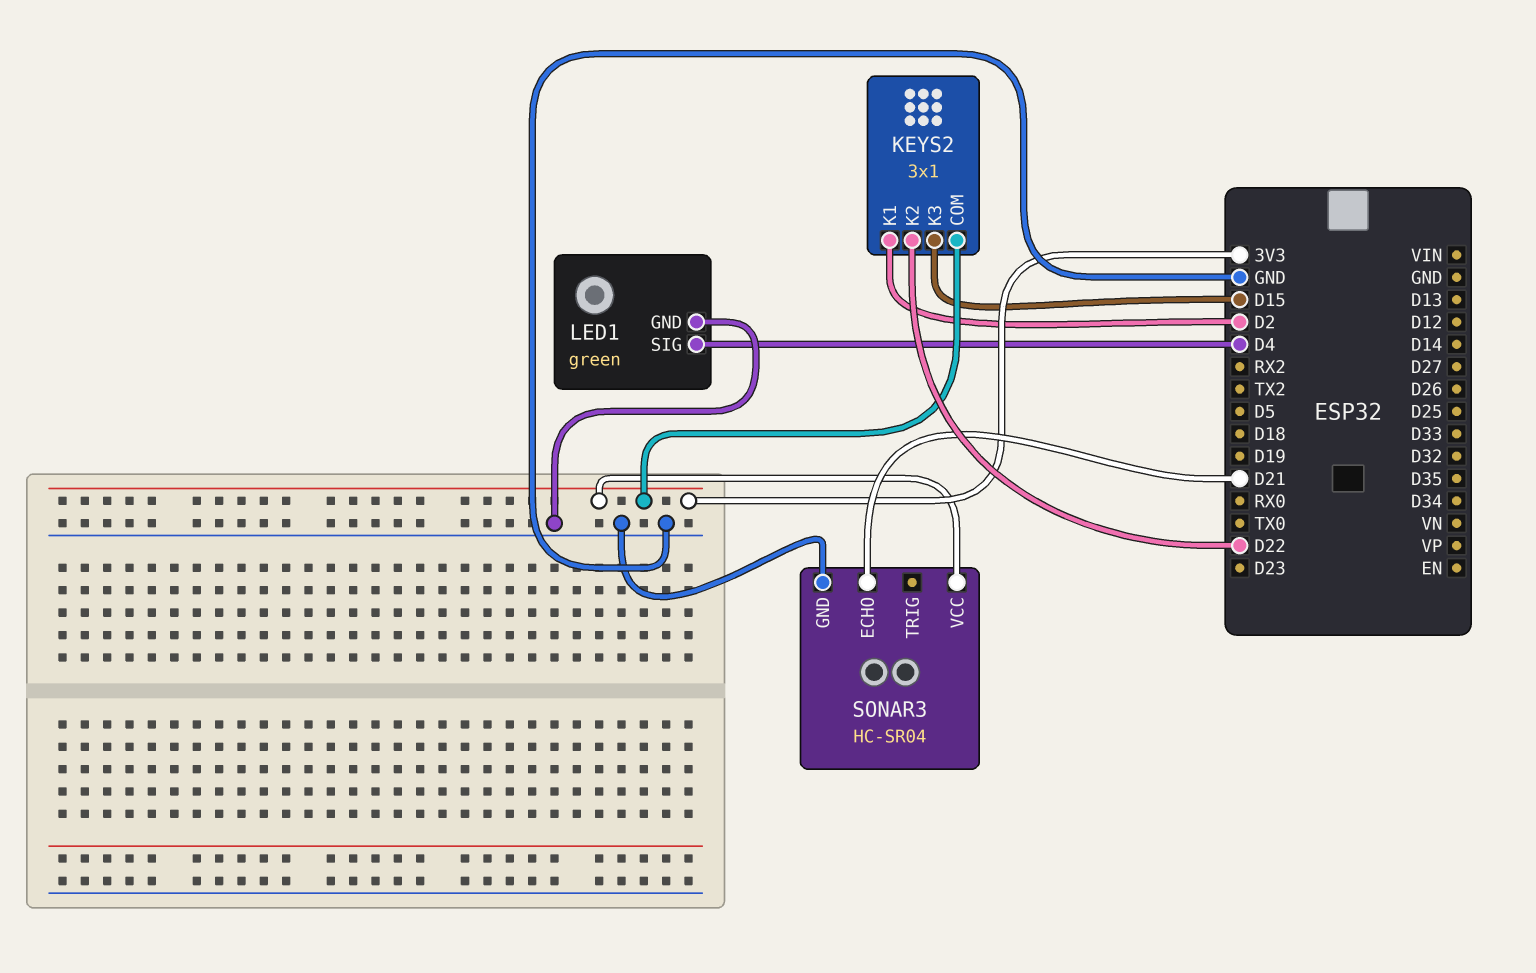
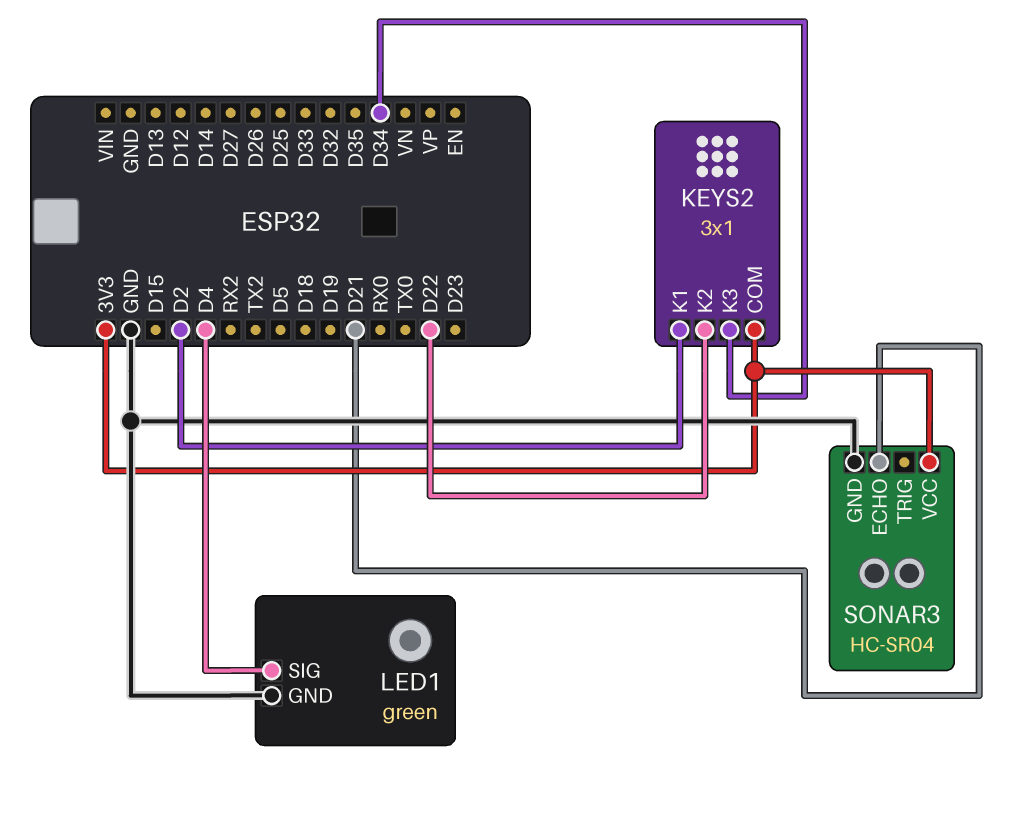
KEYS2 pin K3: D15 -> D34

